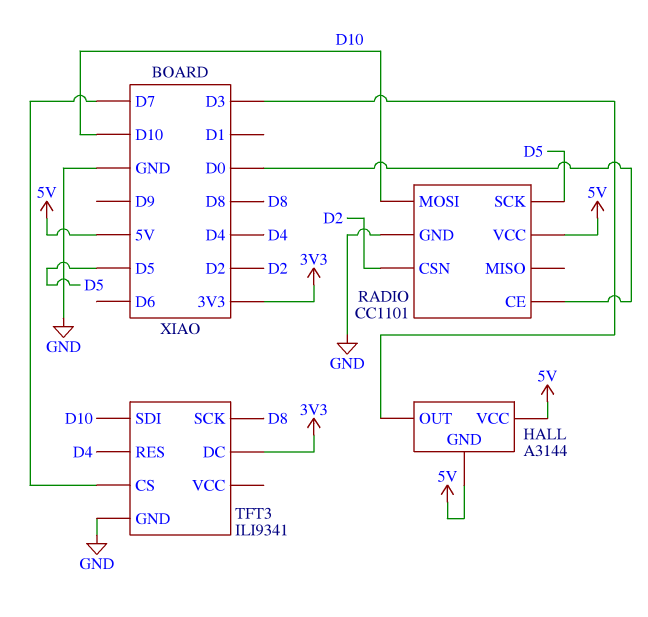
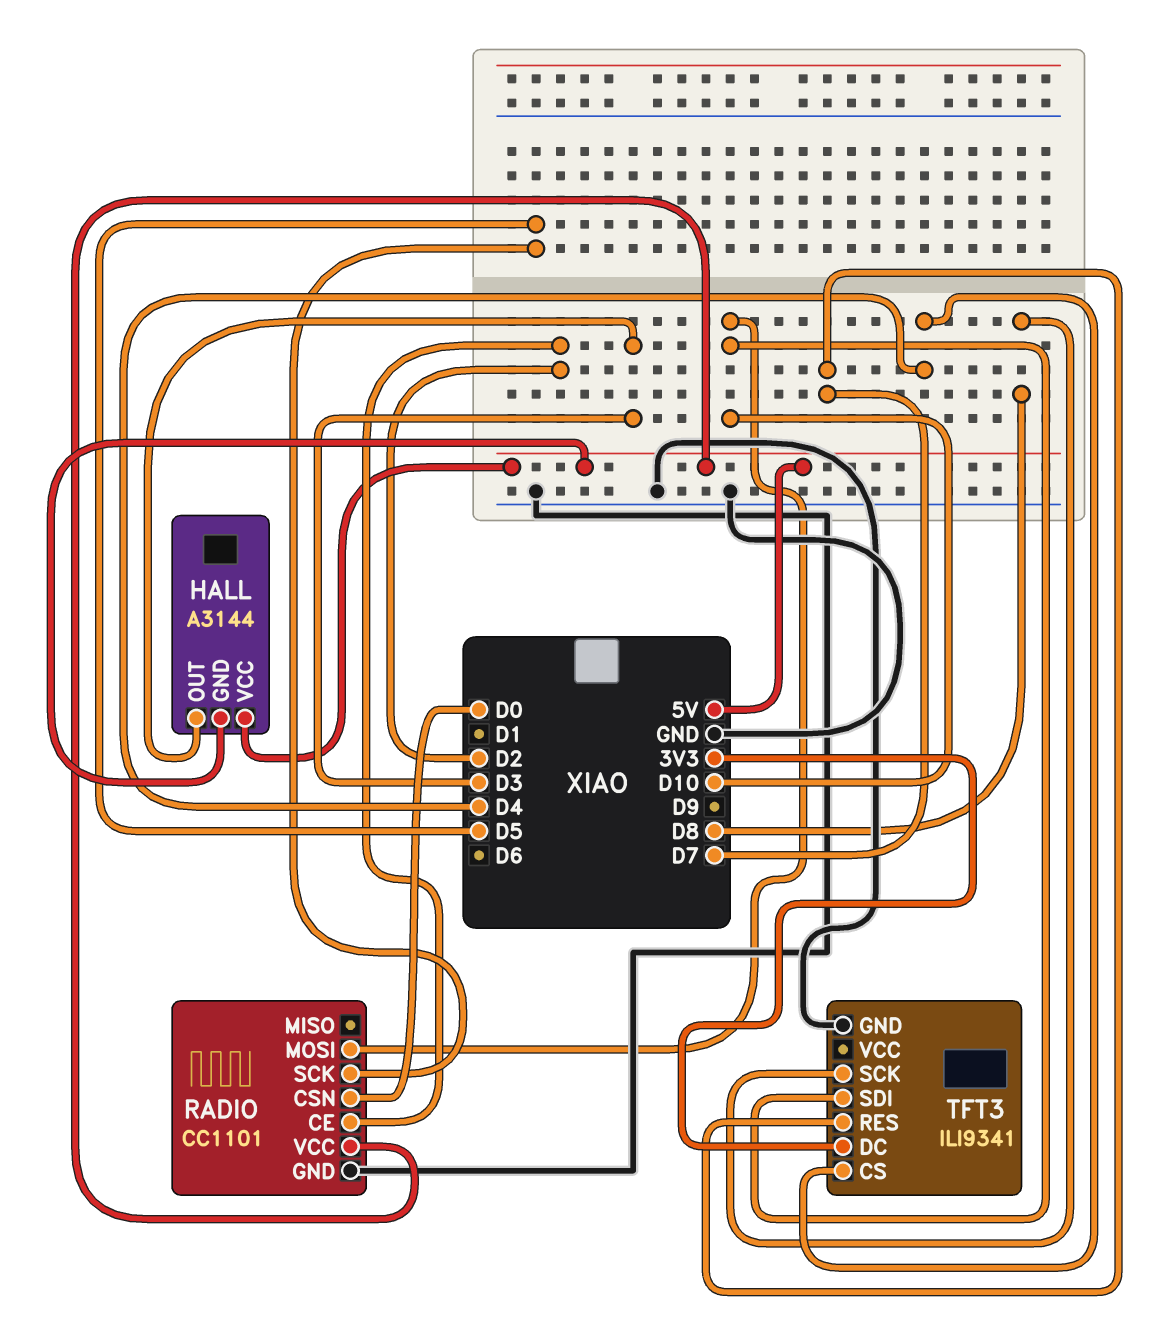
RADIO pin CE: D0 -> D2
RADIO pin CSN: D2 -> D0
TFT3 pin CS: D7 -> D4
TFT3 pin RES: D4 -> D7

